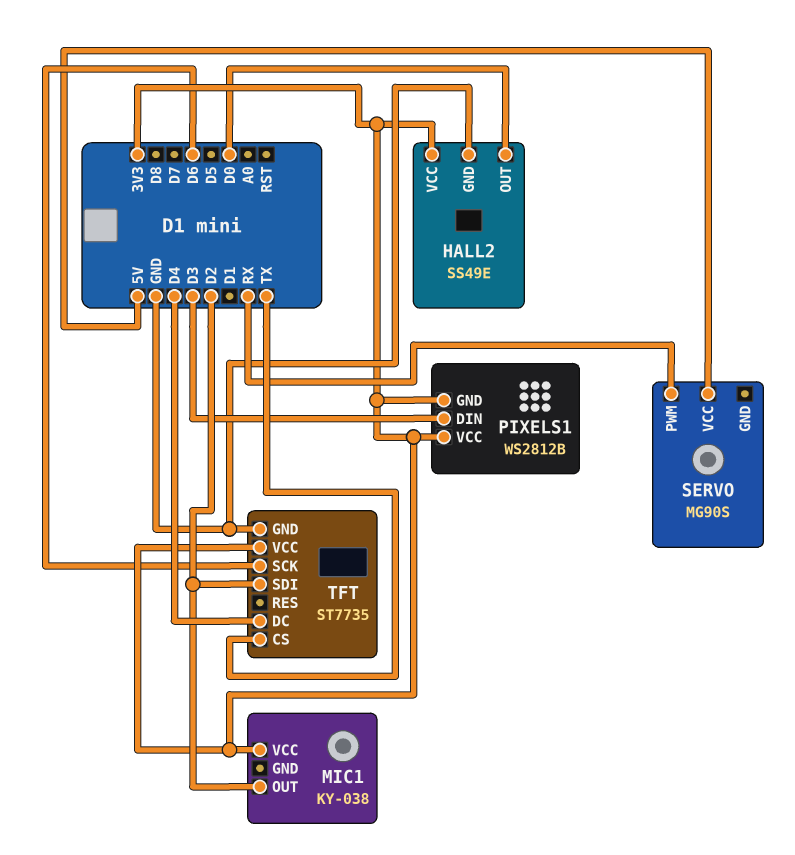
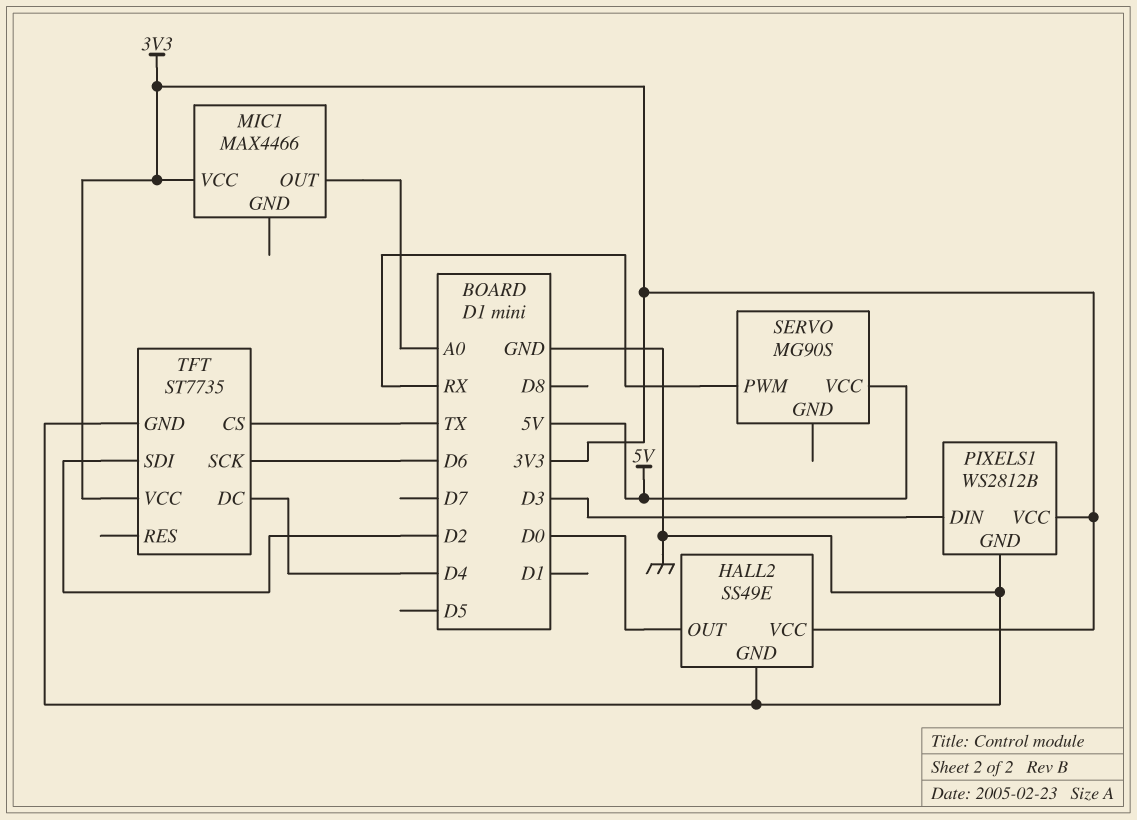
MIC1: KY-038 -> MAX4466
MIC1 pin OUT: D2 -> A0
PIXELS1 pin GND: 3V3 -> GND

